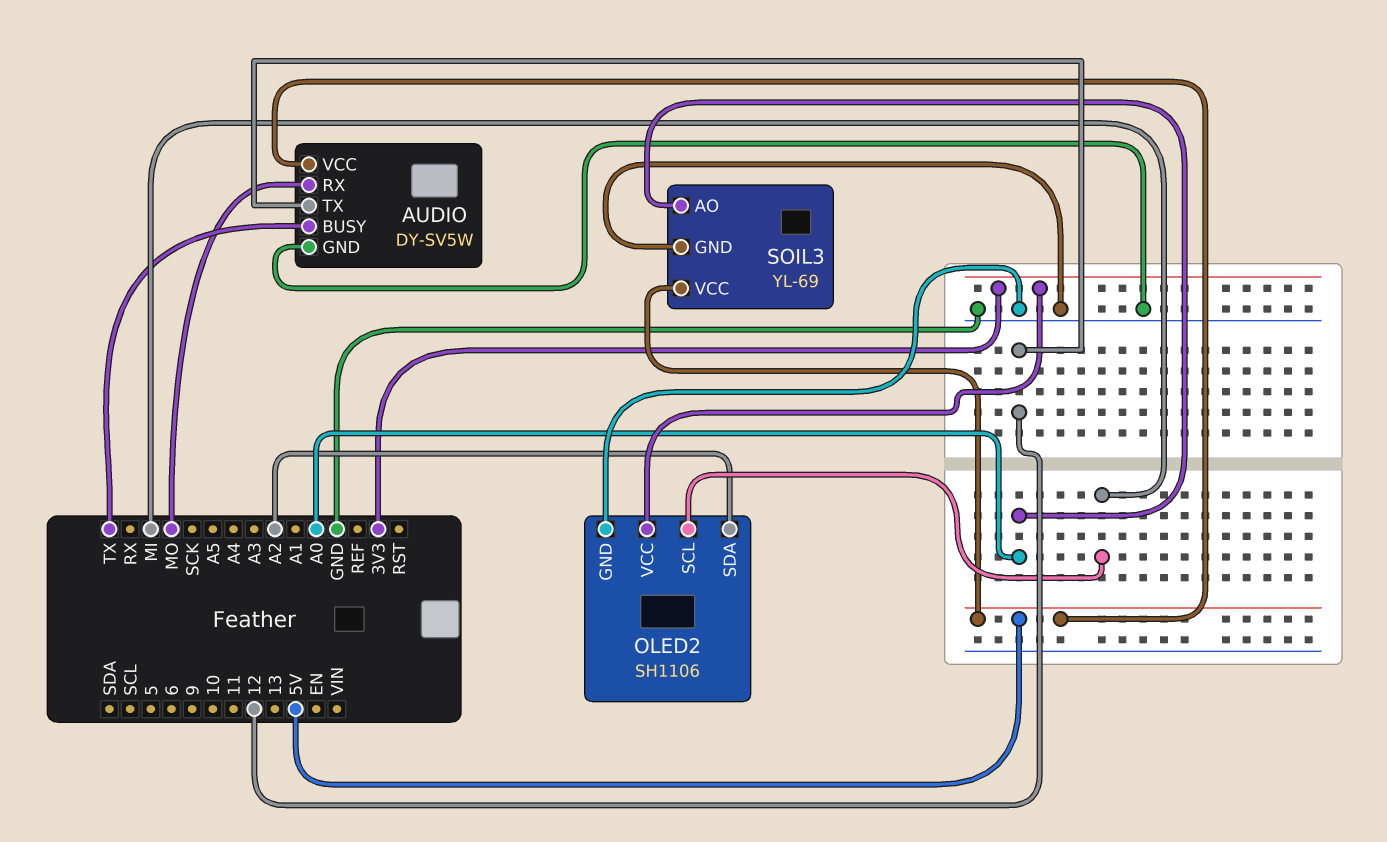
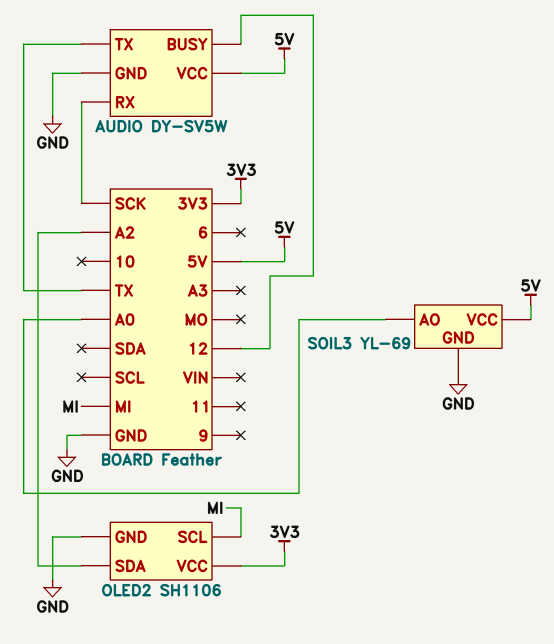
AUDIO pin BUSY: TX -> 12
AUDIO pin RX: MO -> SCK
AUDIO pin TX: 12 -> TX

